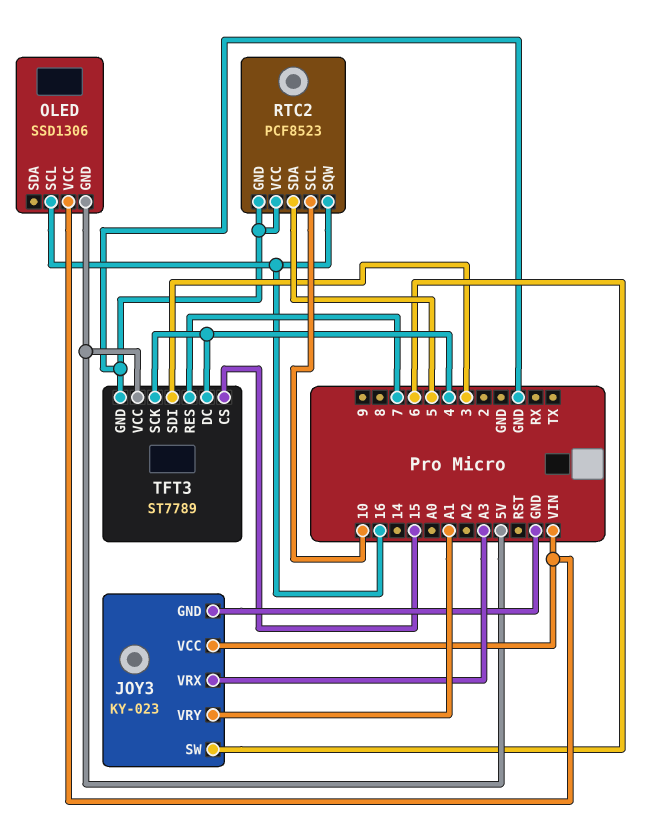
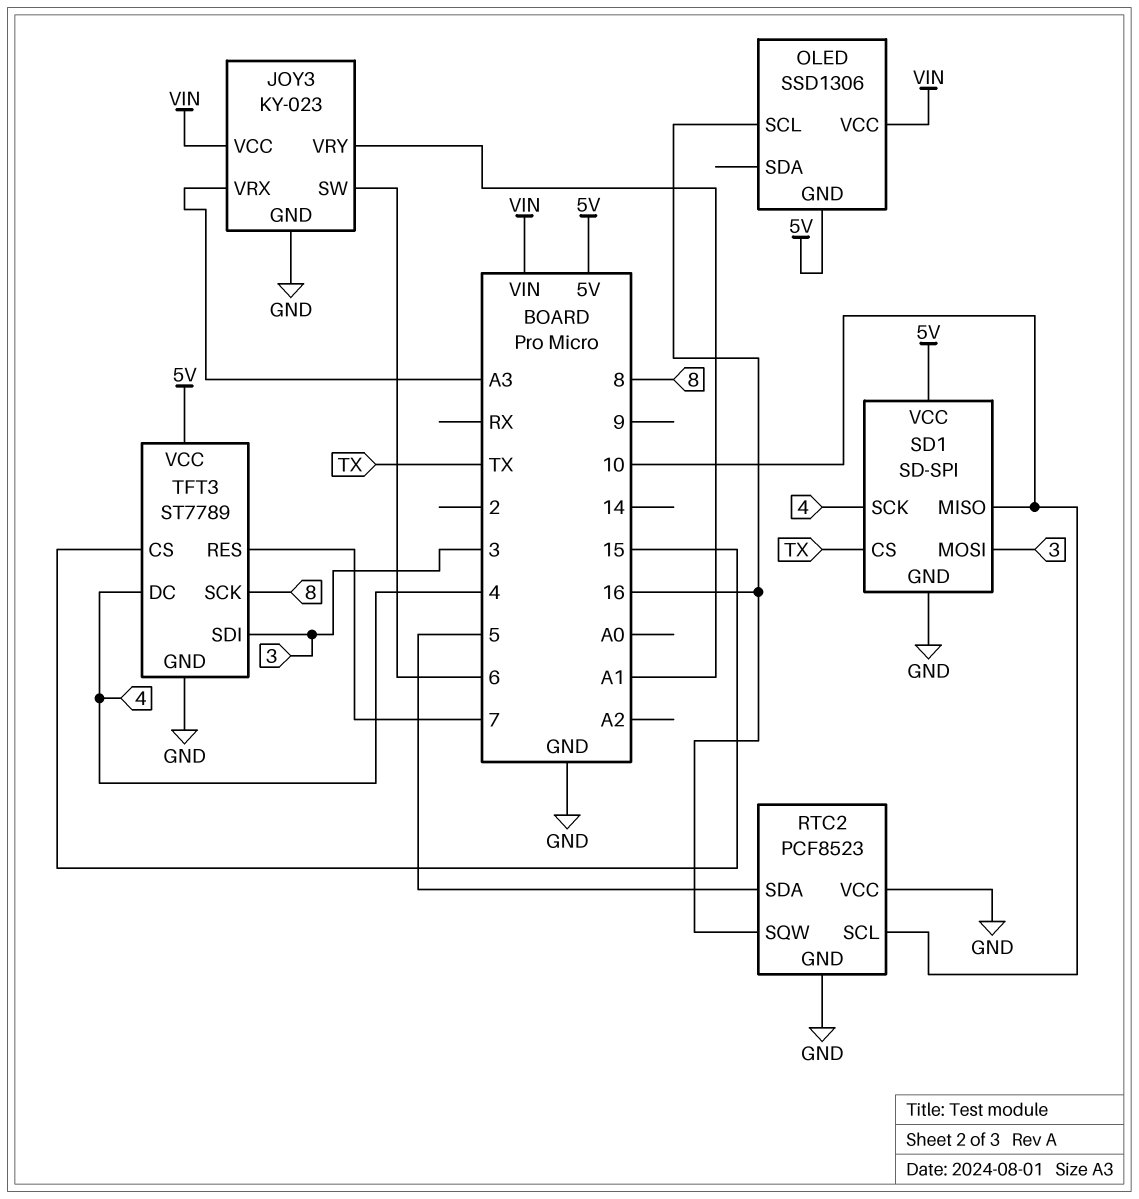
SD1: none -> SD-SPI
SD1 pin CS: none -> TX
SD1 pin GND: none -> GND
SD1 pin MISO: none -> 10
SD1 pin MOSI: none -> 3
SD1 pin SCK: none -> 4
SD1 pin VCC: none -> 5V
TFT3 pin SCK: 4 -> 8

